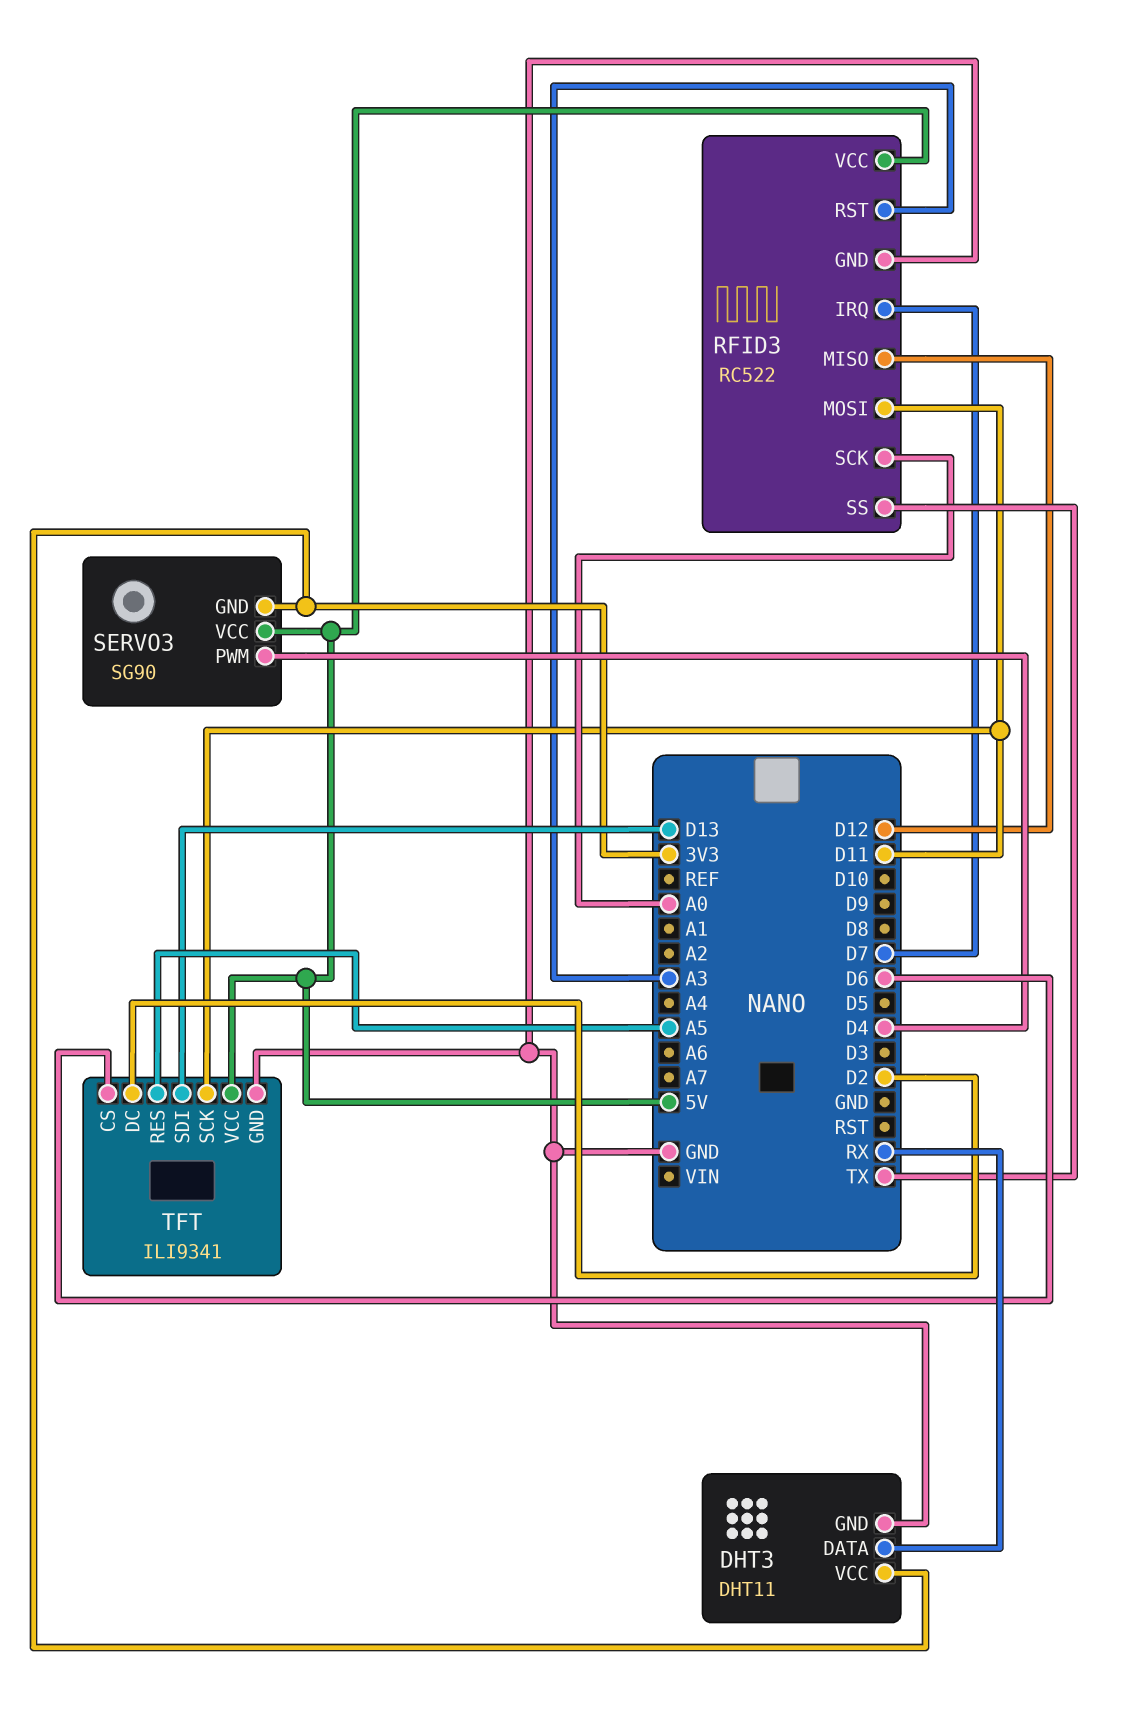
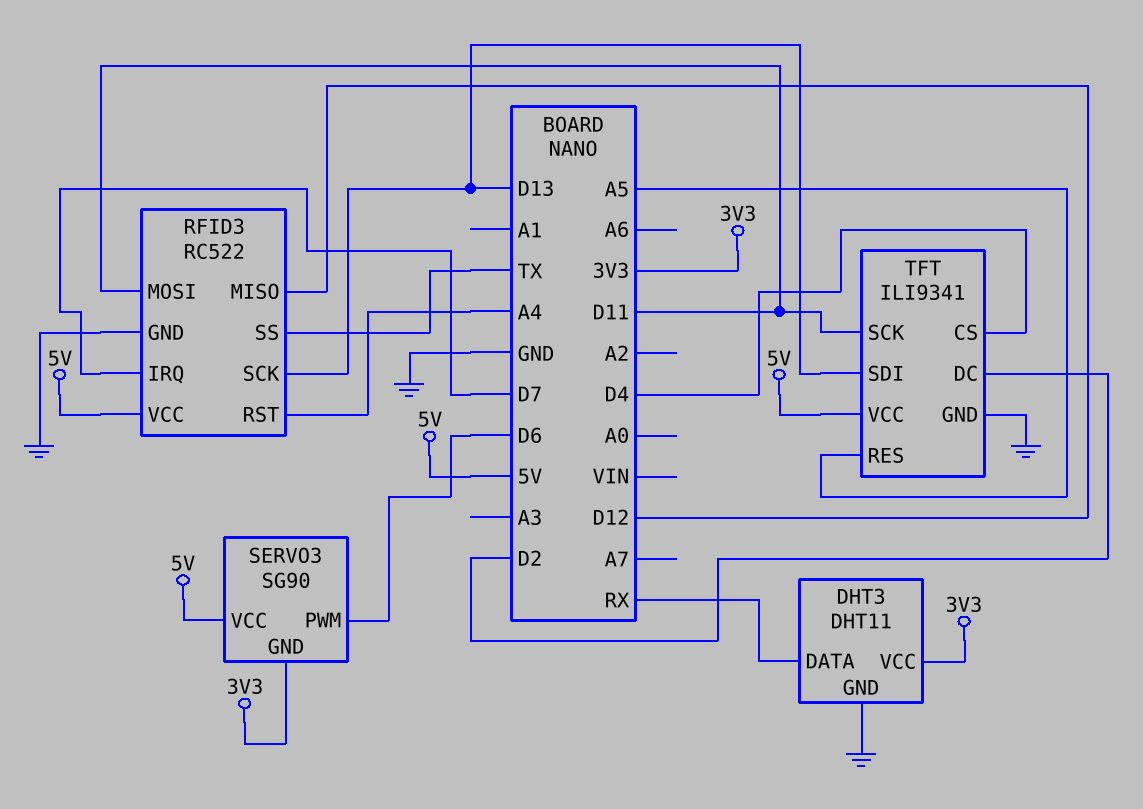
RFID3 pin RST: A3 -> A4
RFID3 pin SCK: A0 -> D13
SERVO3 pin PWM: D4 -> D6
TFT pin CS: D6 -> D4

